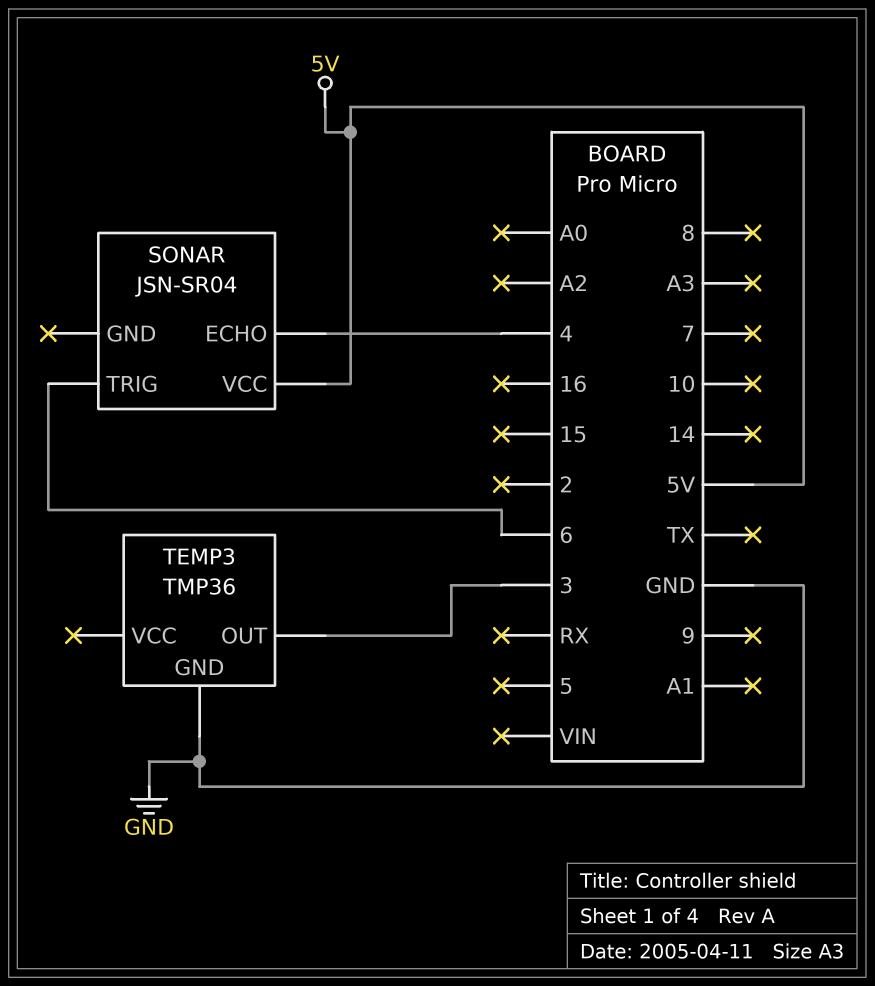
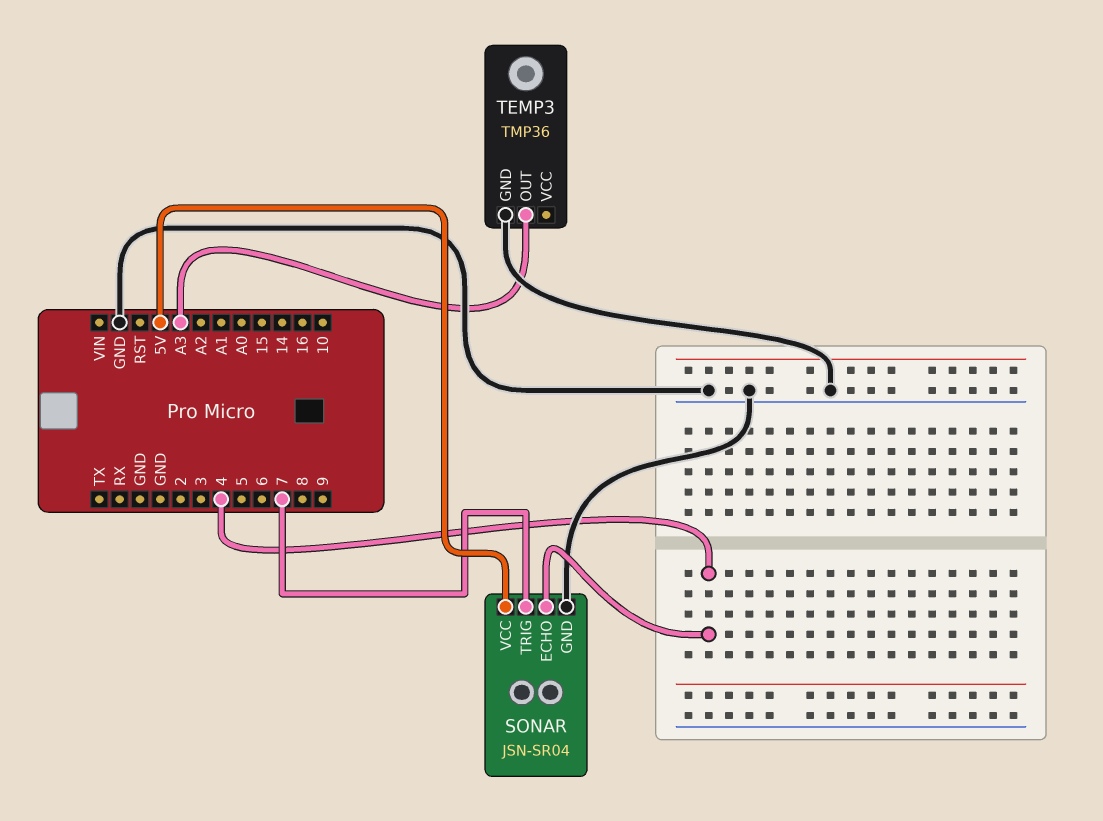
SONAR pin GND: none -> GND
SONAR pin TRIG: 6 -> 7
TEMP3 pin OUT: 3 -> A3

